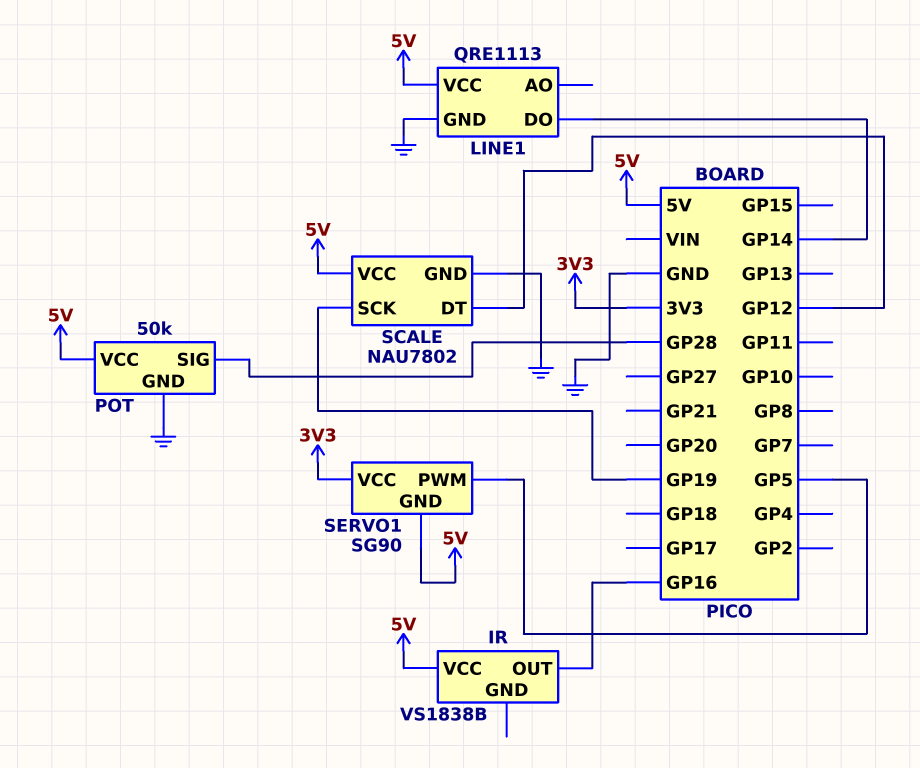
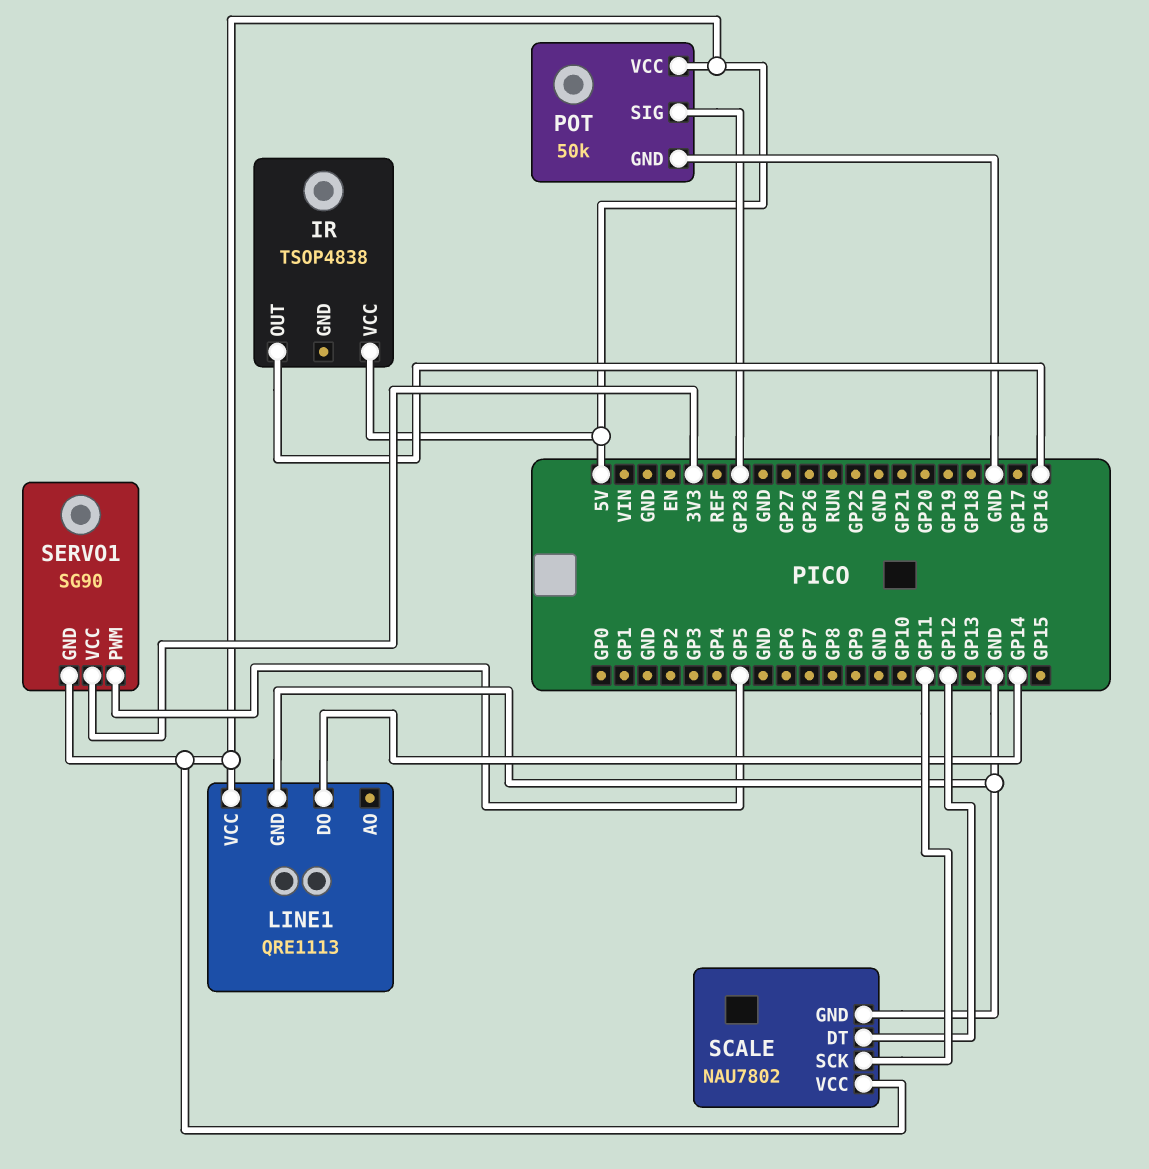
IR: VS1838B -> TSOP4838
SCALE pin SCK: GP19 -> GP11

